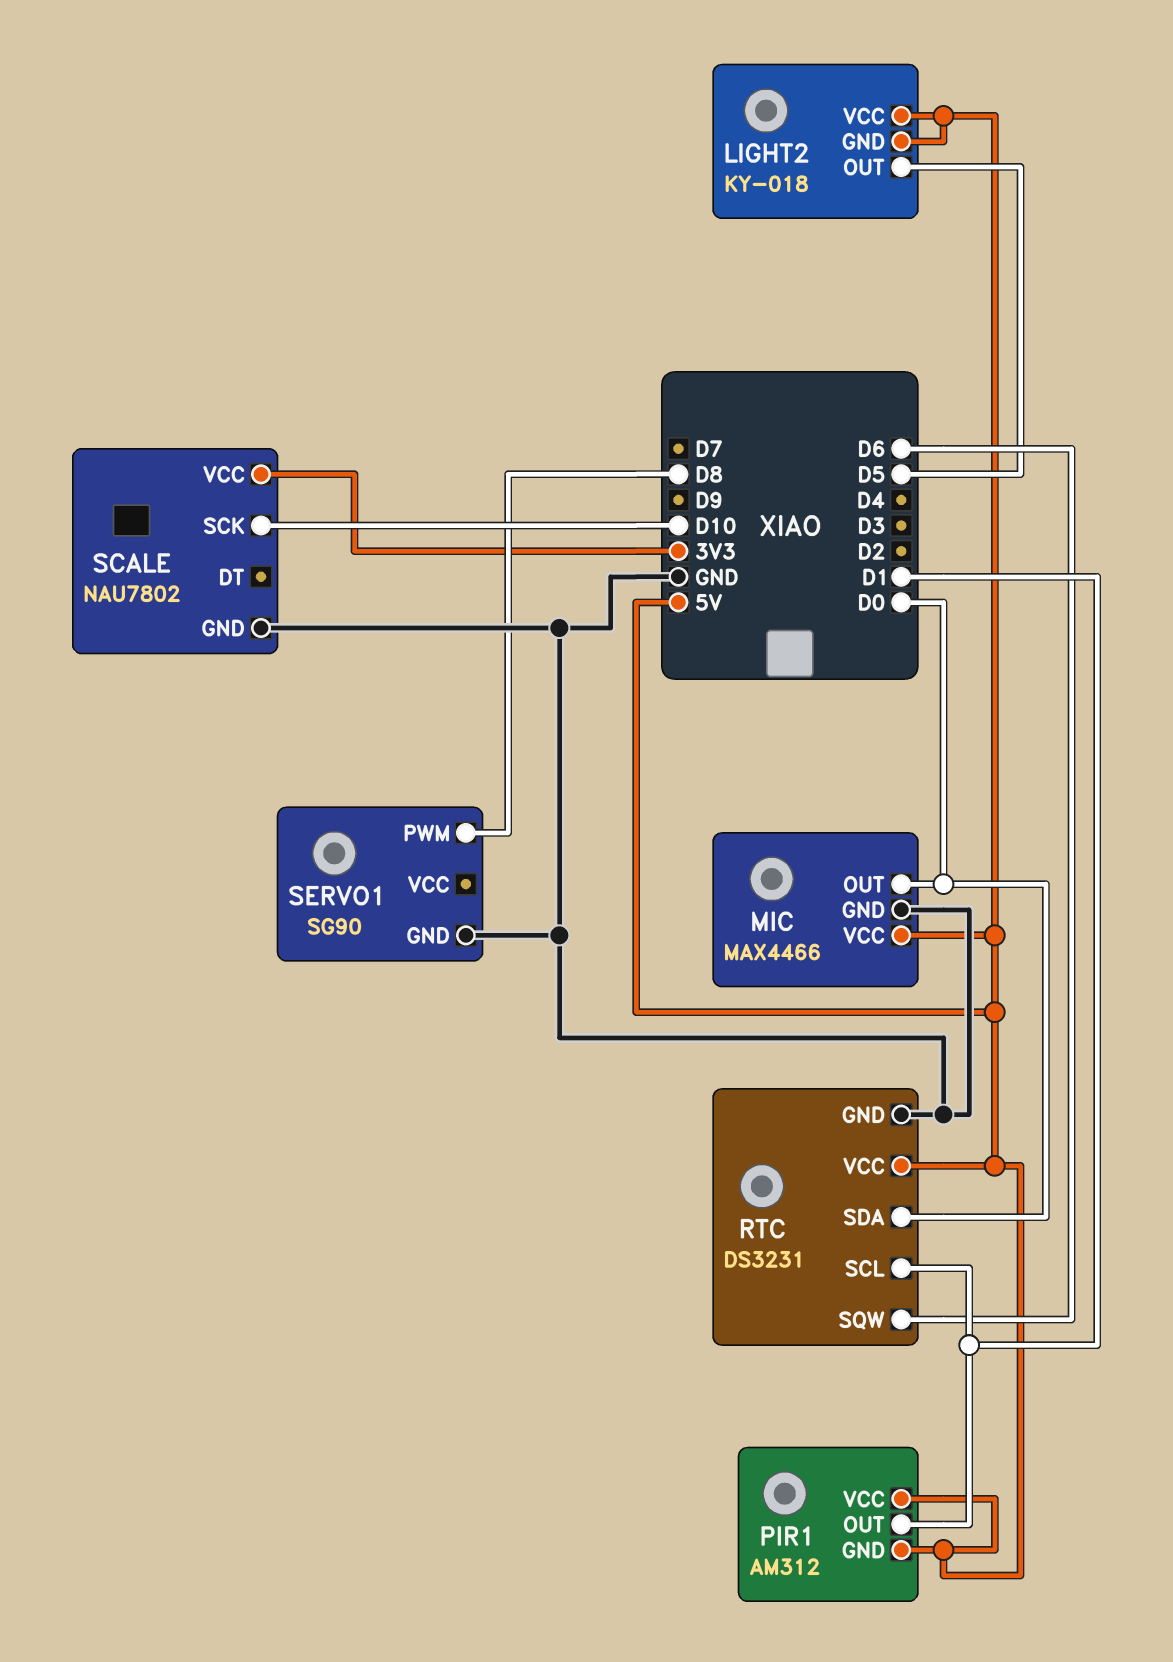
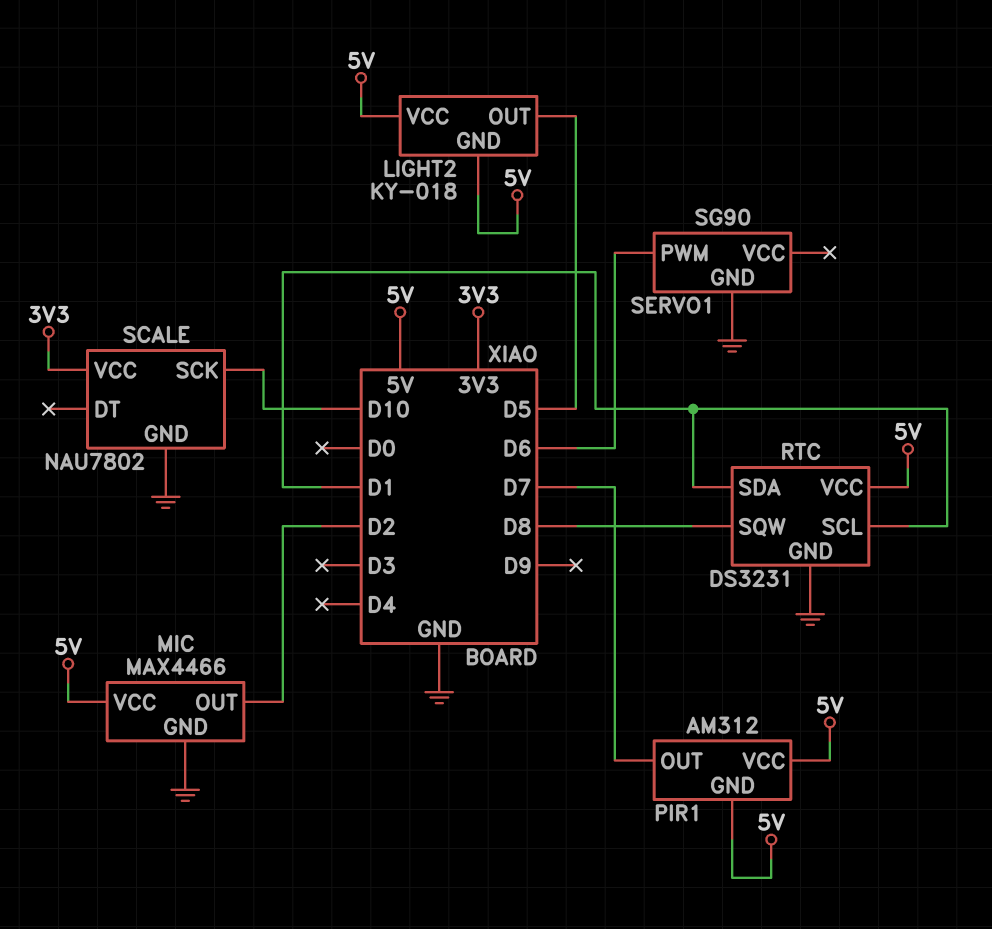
MIC pin OUT: D0 -> D2
PIR1 pin OUT: D1 -> D7
RTC pin SDA: D0 -> D1
RTC pin SQW: D6 -> D8
SERVO1 pin PWM: D8 -> D6

